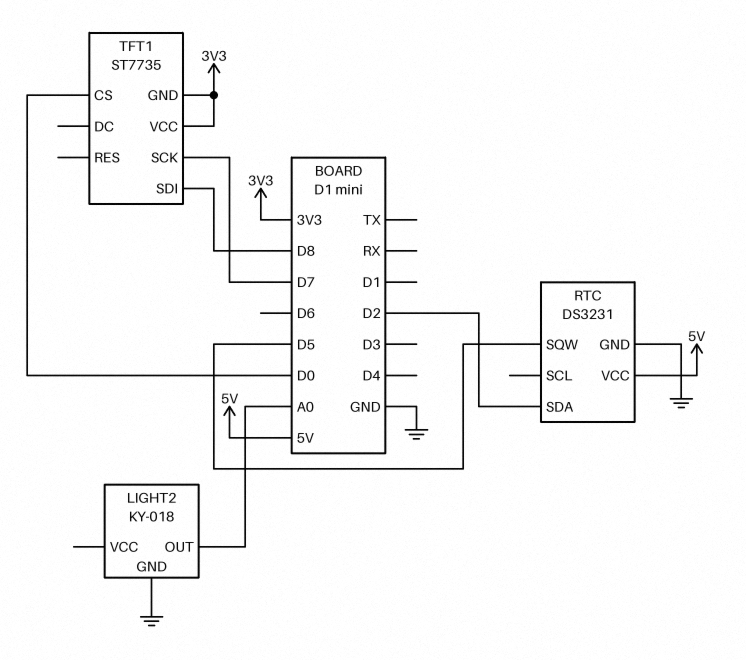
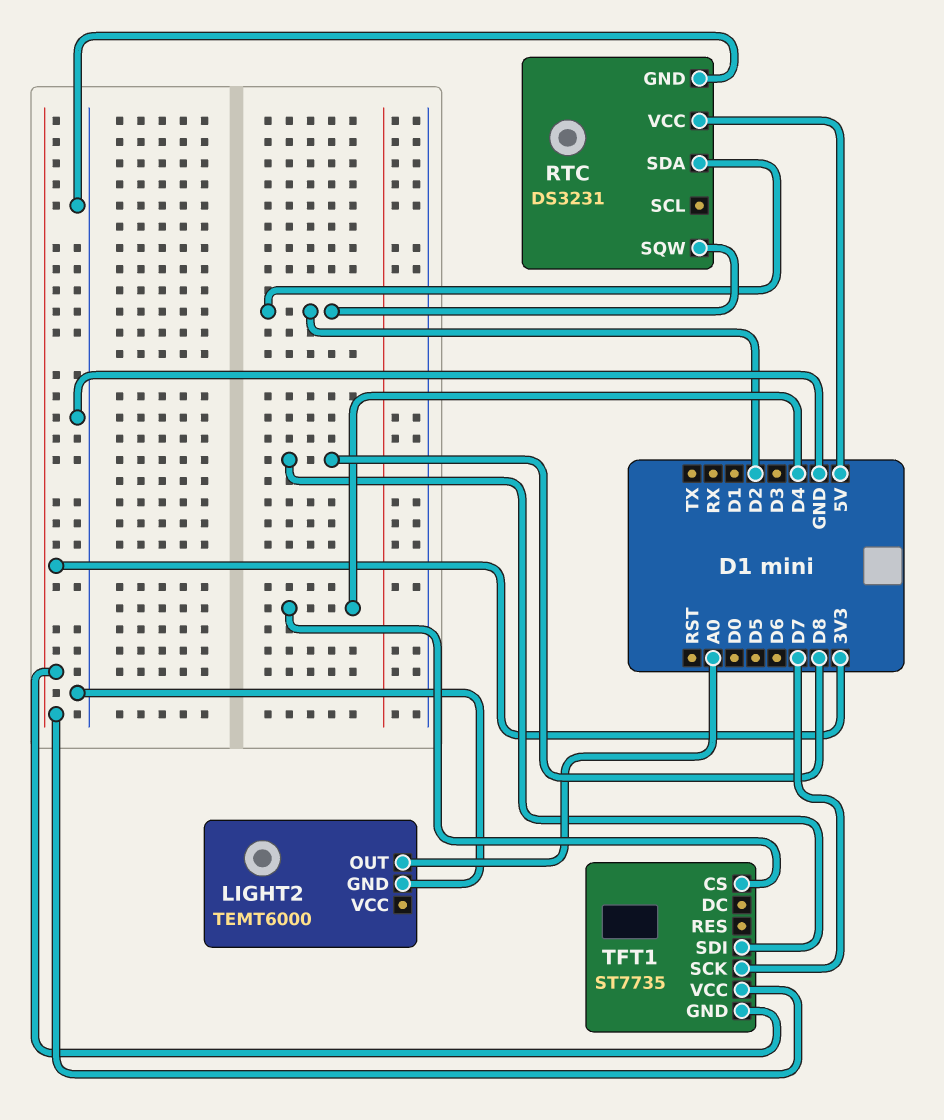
LIGHT2: KY-018 -> TEMT6000
RTC pin SQW: D5 -> D2
TFT1 pin CS: D0 -> D4

